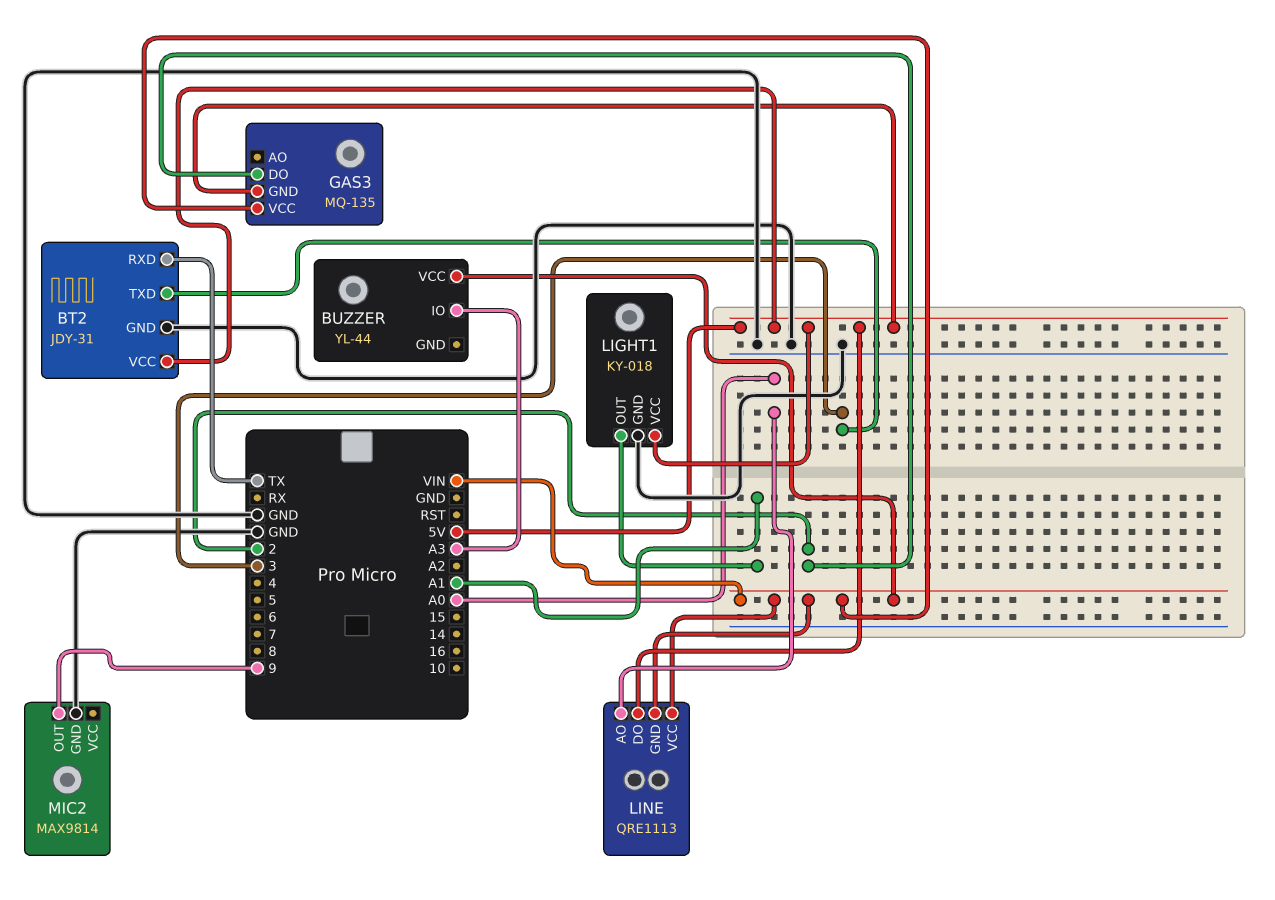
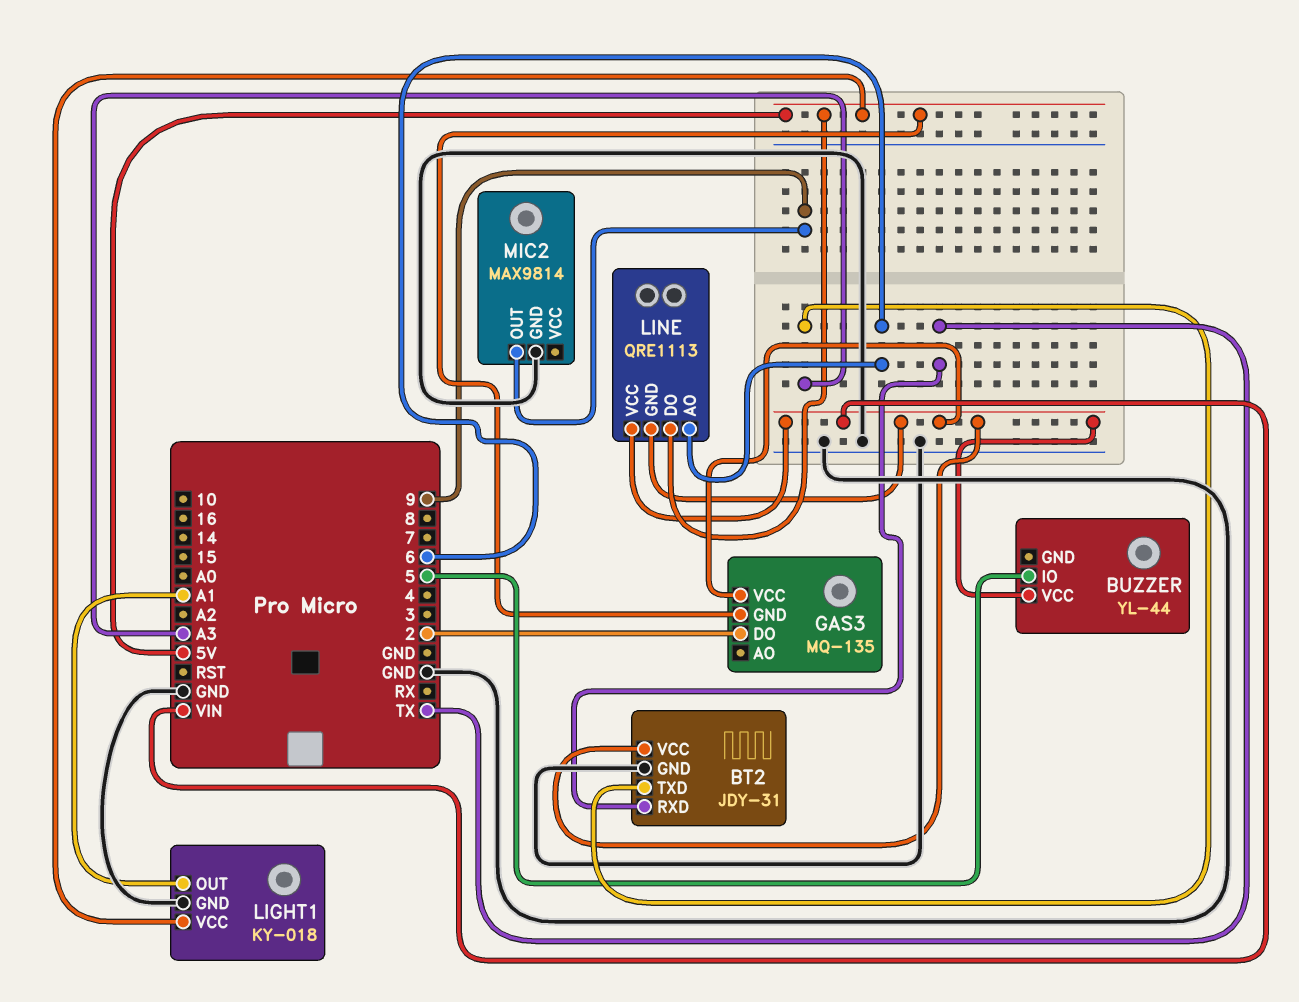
BT2 pin TXD: 3 -> A3
BT2 pin VCC: 5V -> VIN
BUZZER pin IO: A3 -> 5
LINE pin AO: A0 -> 6

